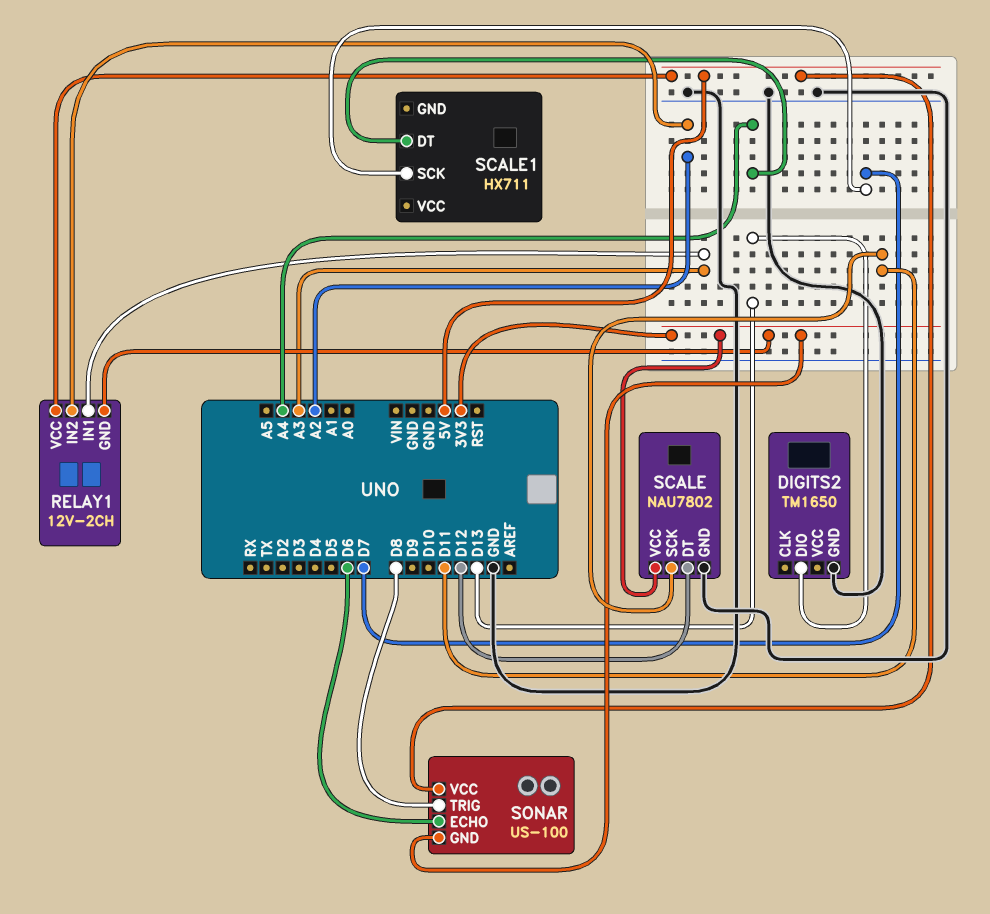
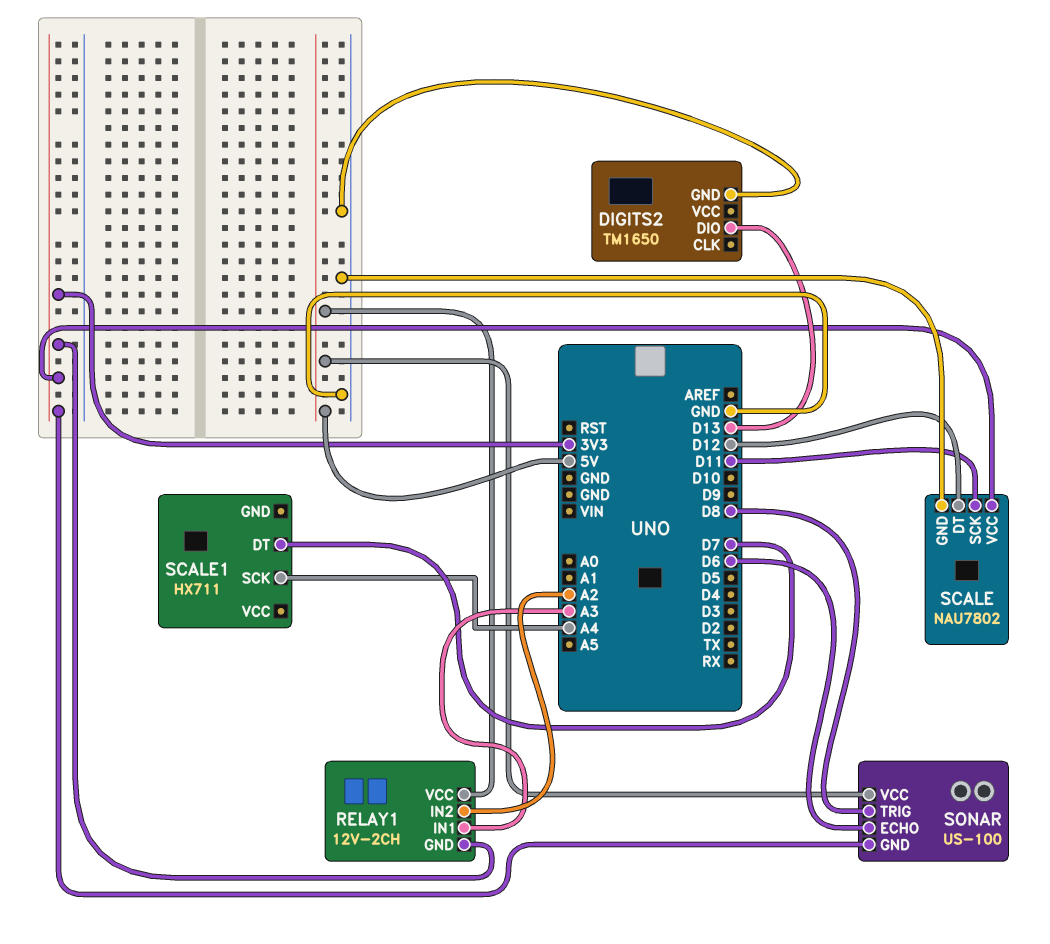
SCALE1 pin DT: A4 -> D7
SCALE1 pin SCK: D7 -> A4

